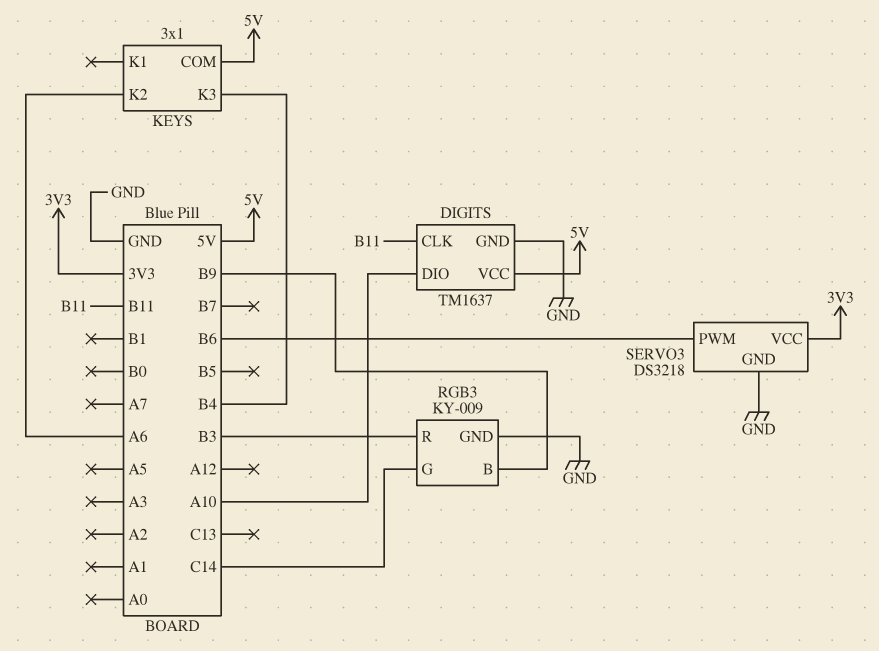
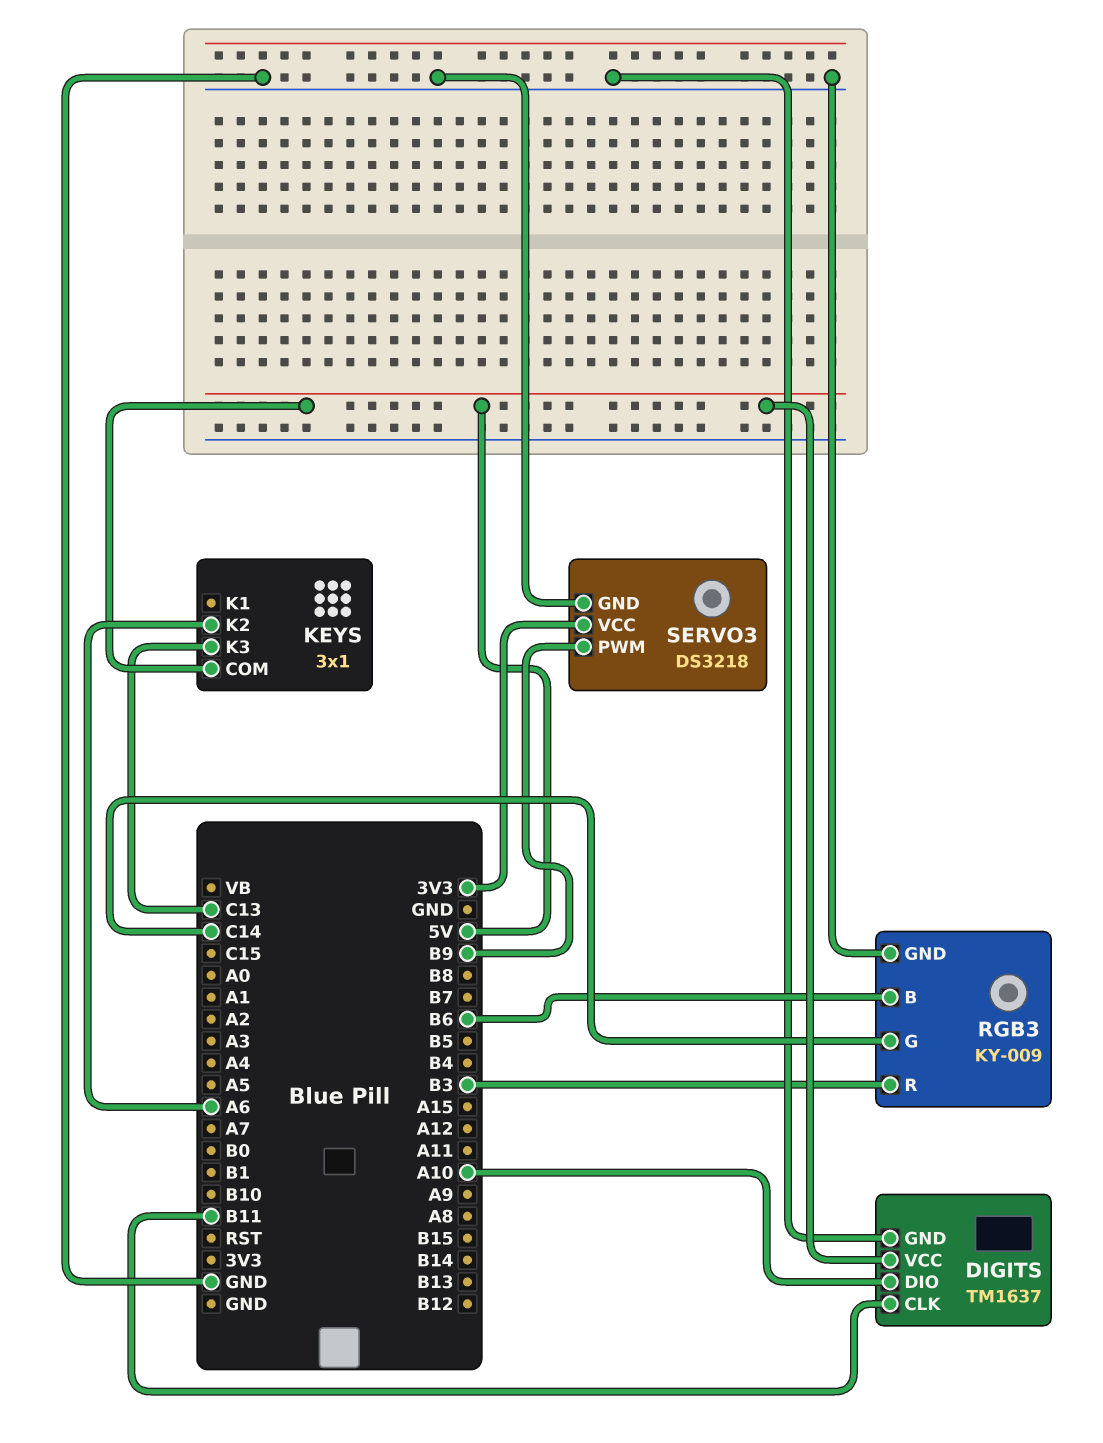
KEYS pin K3: B4 -> C13
RGB3 pin B: B9 -> B6
SERVO3 pin PWM: B6 -> B9

